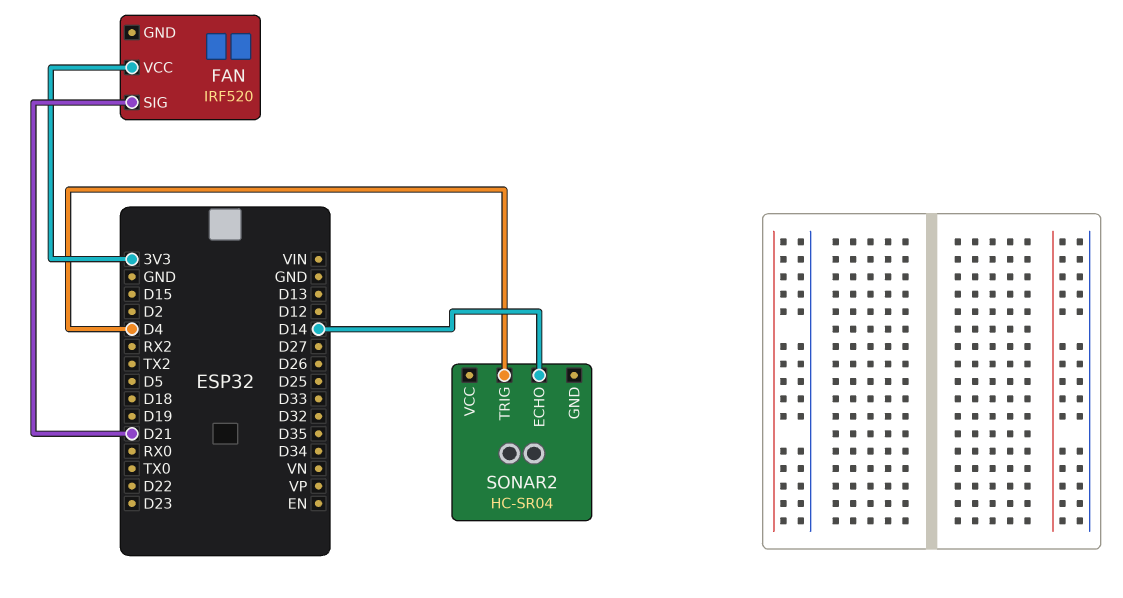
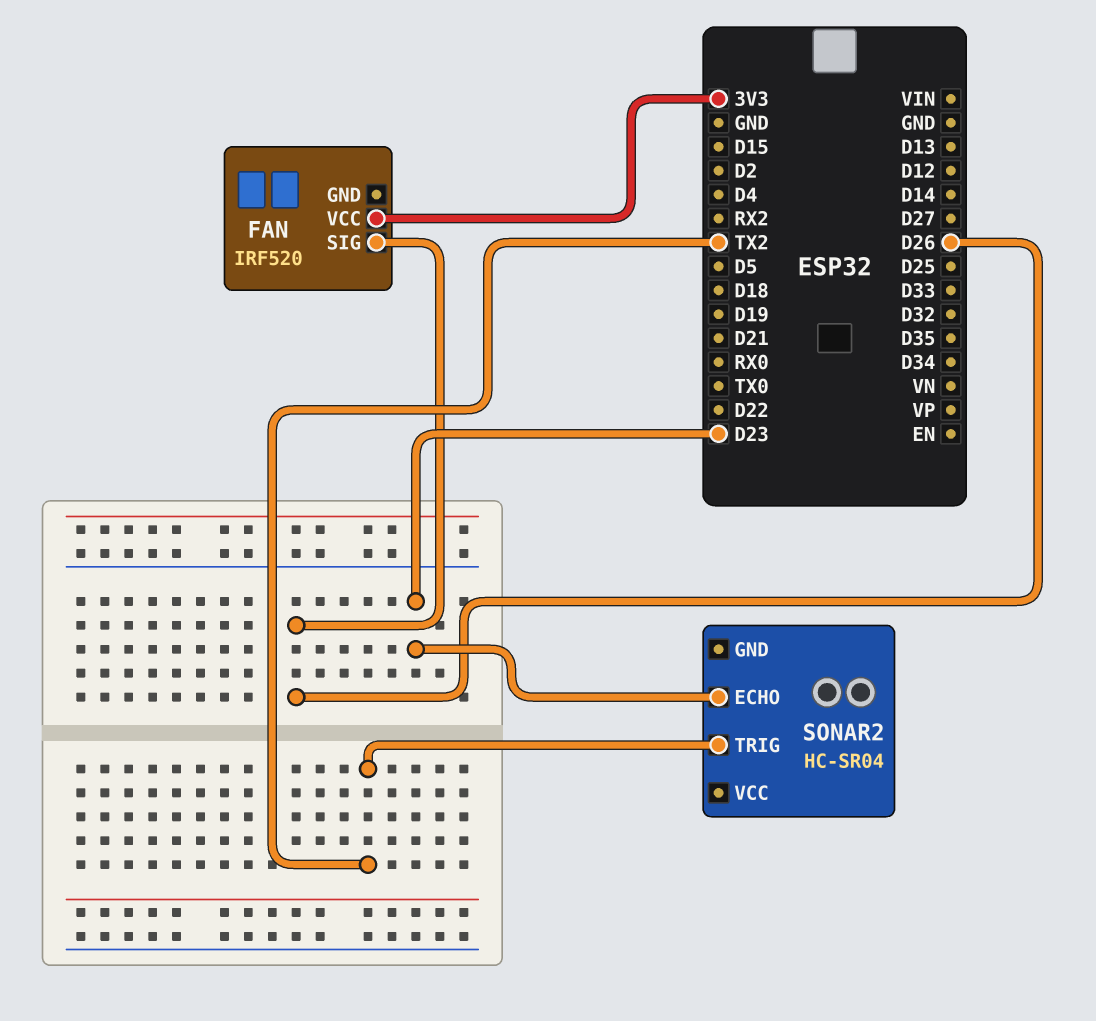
FAN pin SIG: D21 -> D26
SONAR2 pin ECHO: D14 -> D23
SONAR2 pin TRIG: D4 -> TX2

